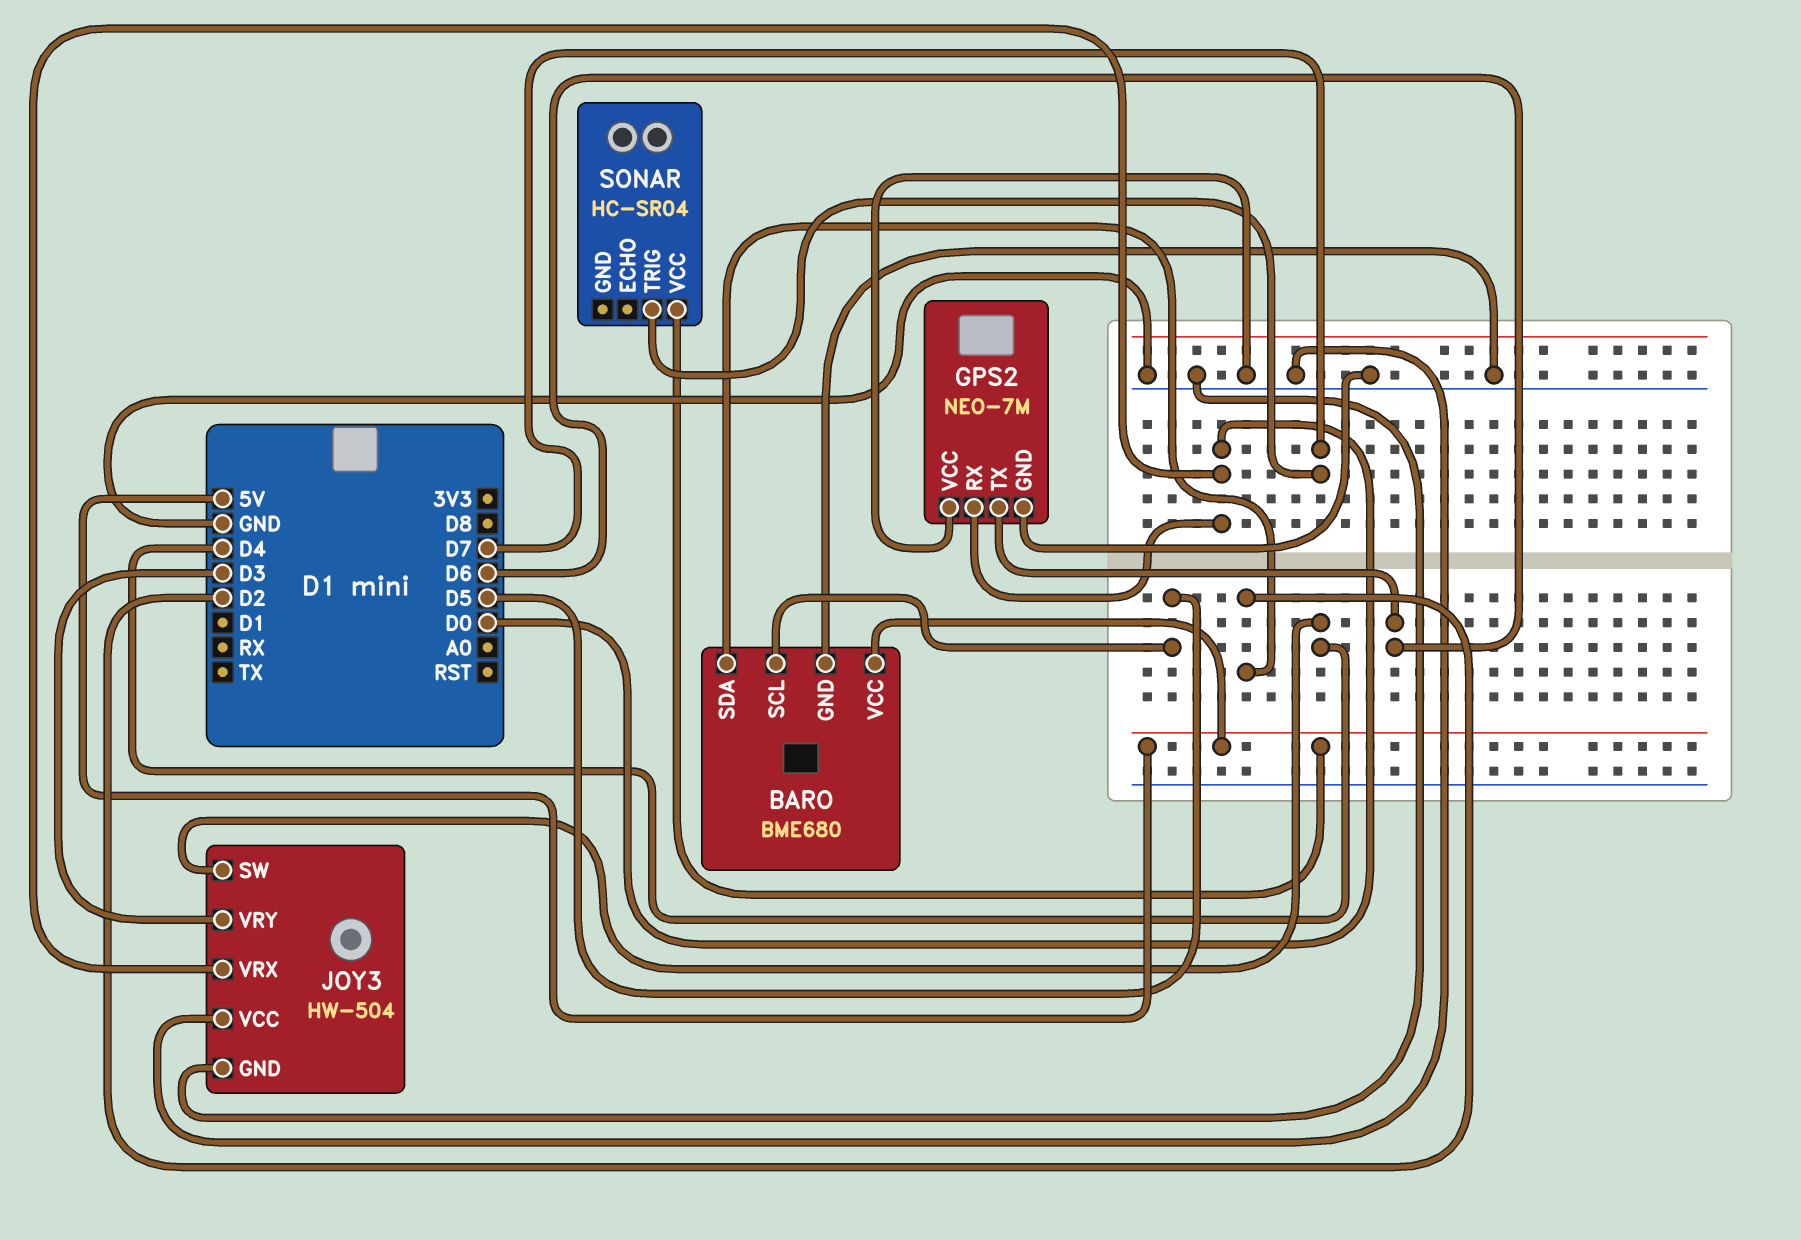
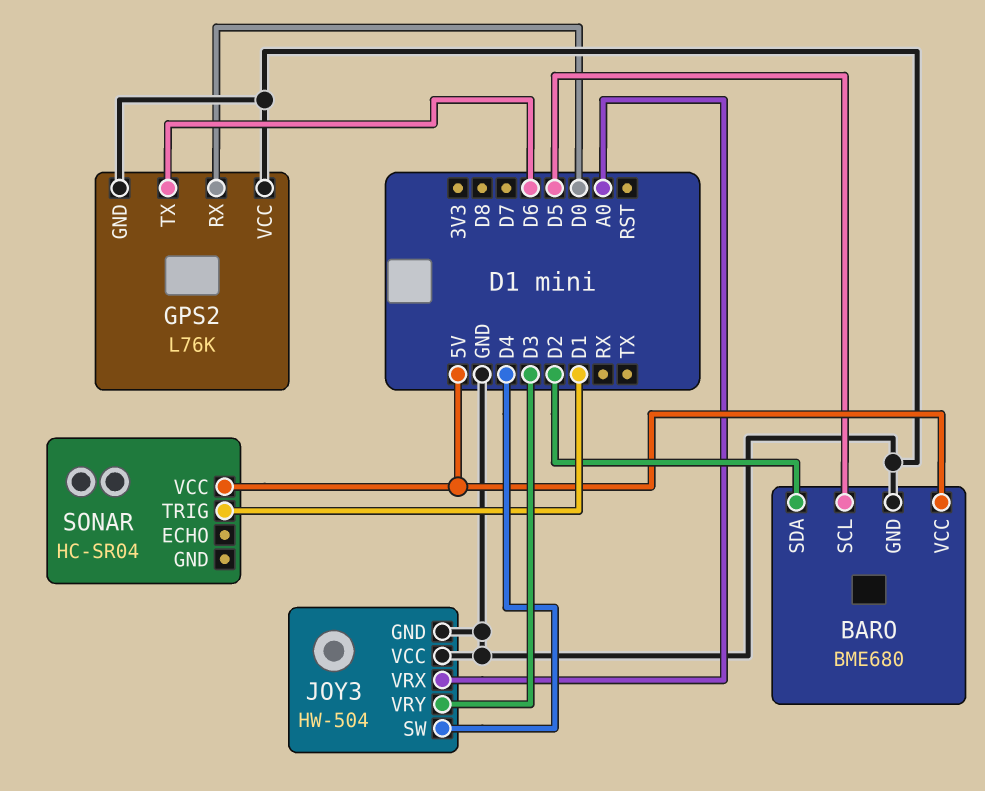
GPS2: NEO-7M -> L76K
JOY3 pin VRX: D0 -> A0
SONAR pin TRIG: D7 -> D1

